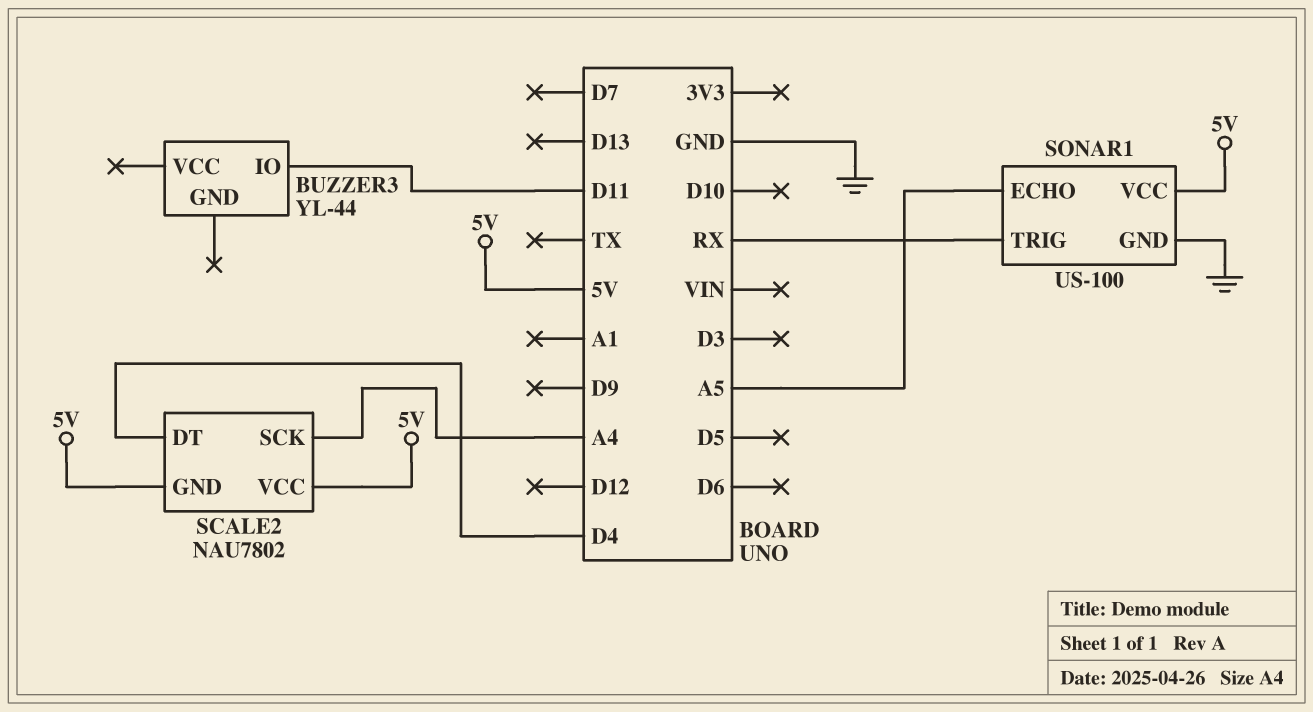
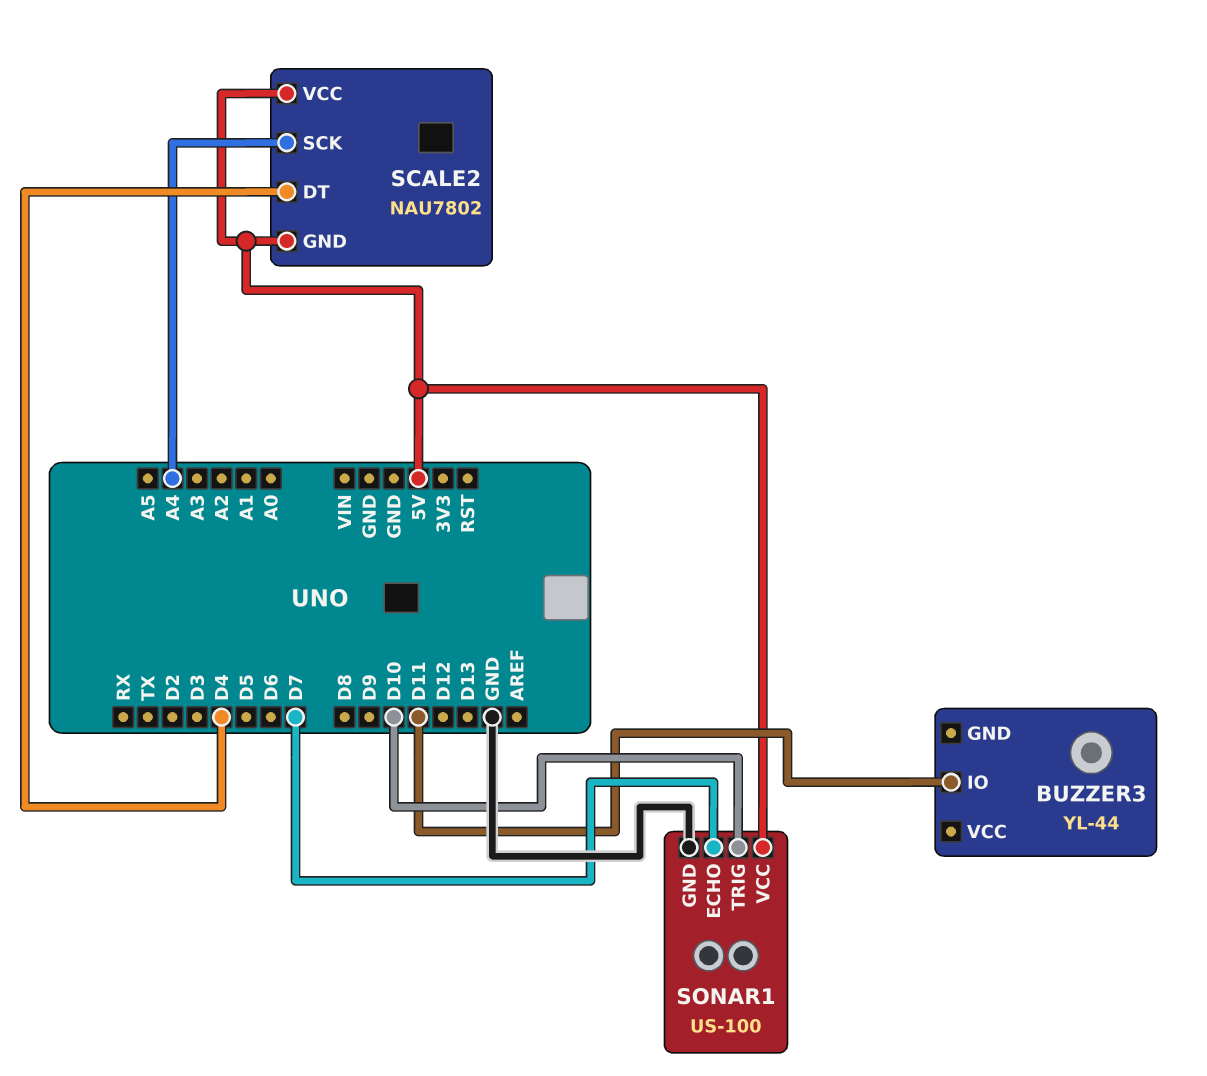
SONAR1 pin ECHO: A5 -> D7
SONAR1 pin TRIG: RX -> D10

